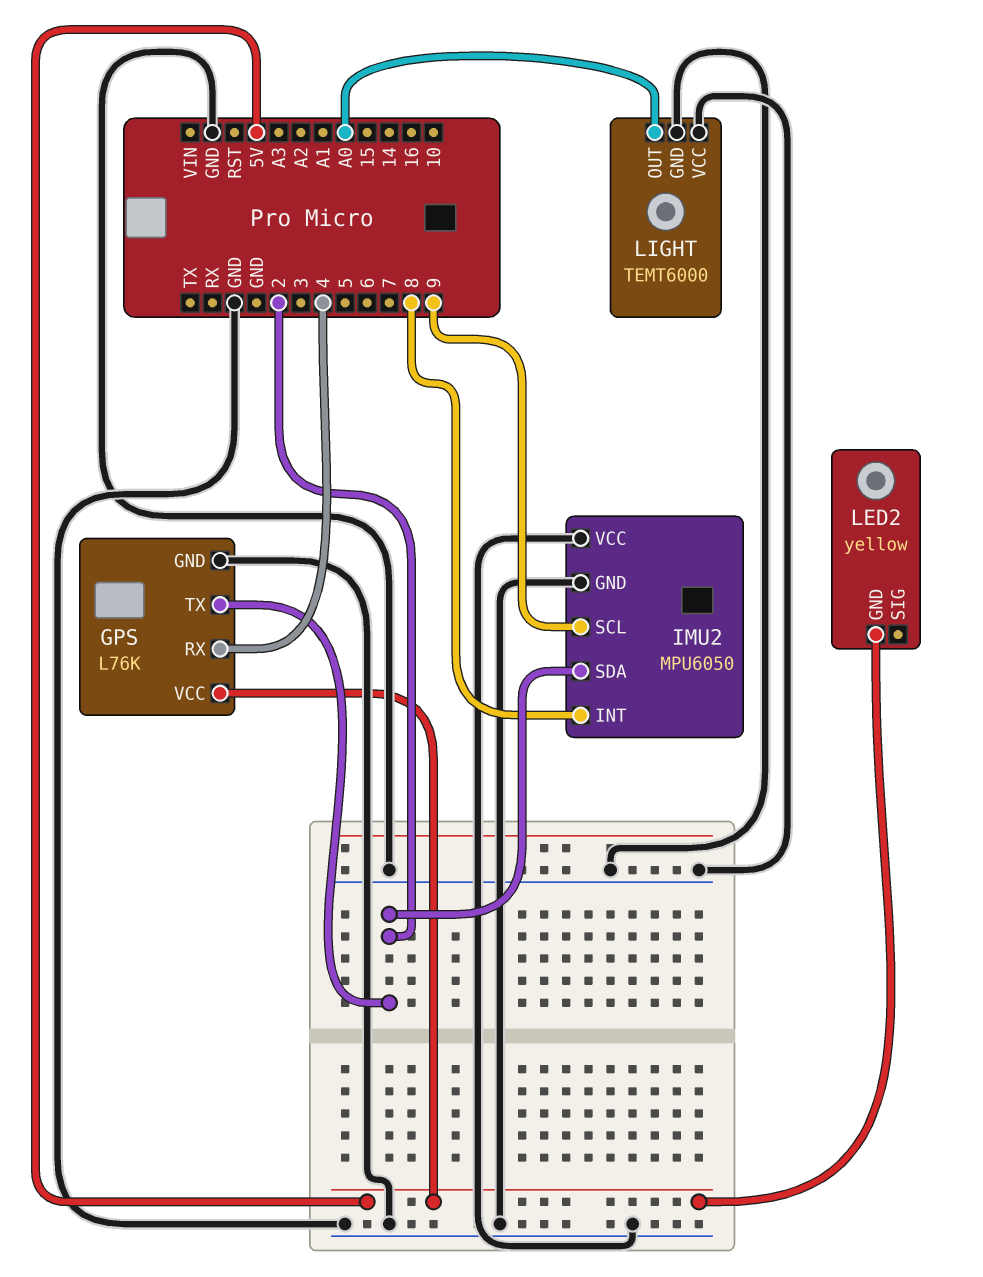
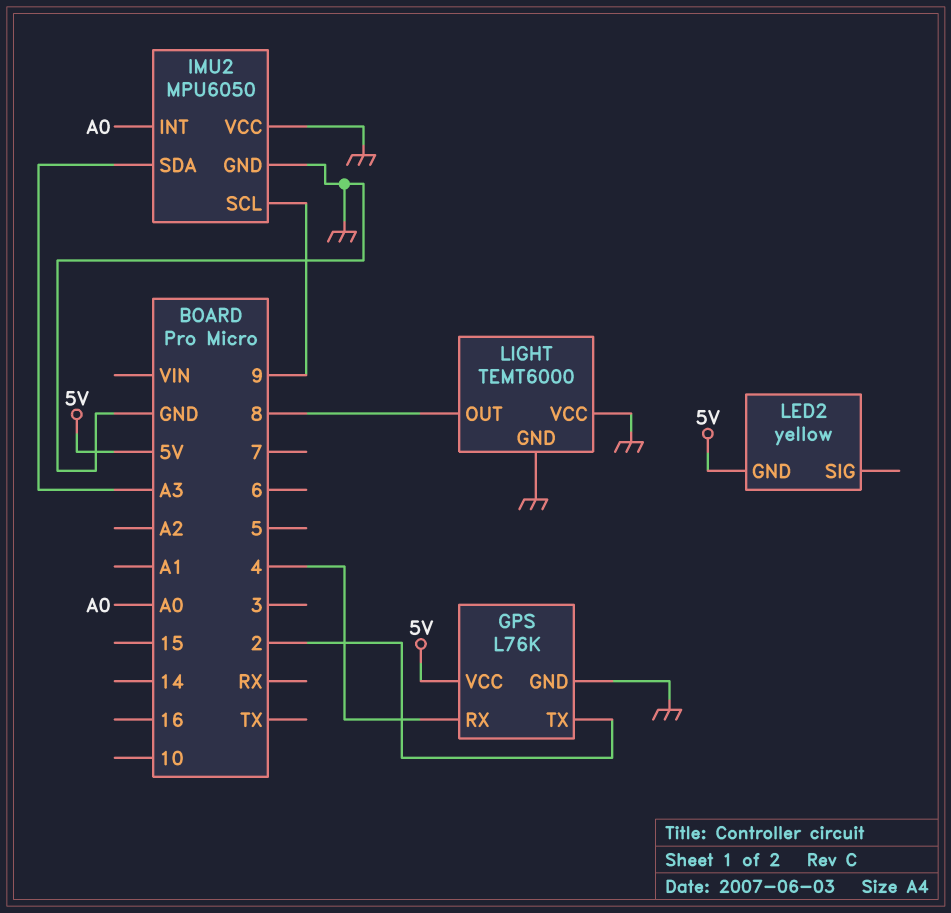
IMU2 pin INT: 8 -> A0
IMU2 pin SDA: 2 -> A3
LIGHT pin OUT: A0 -> 8

